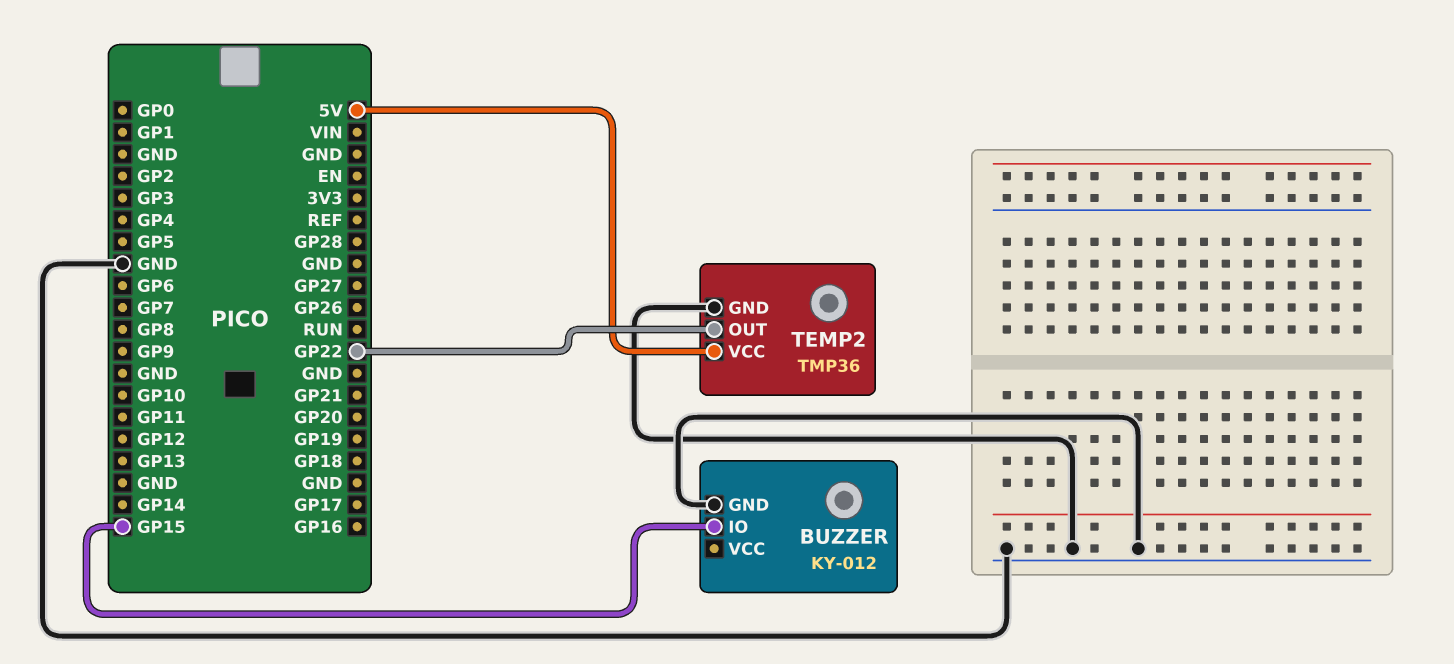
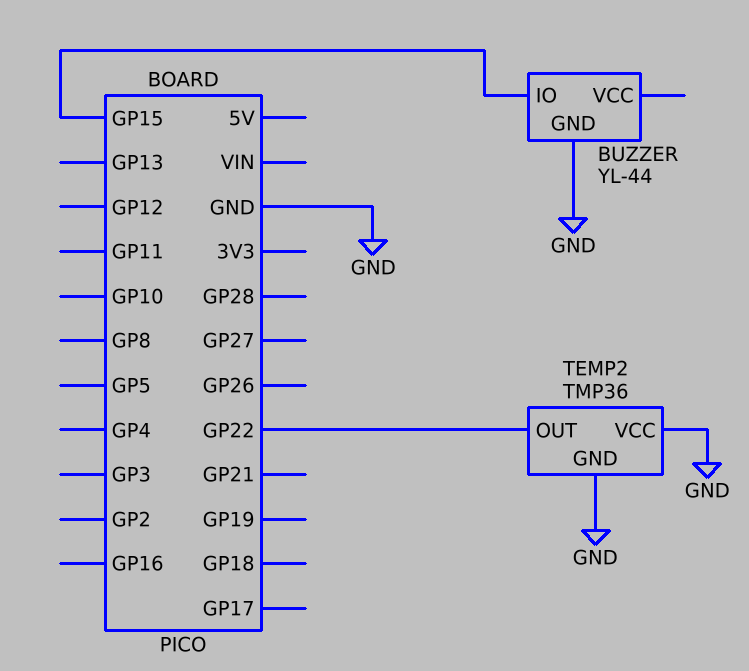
BUZZER: KY-012 -> YL-44
TEMP2 pin VCC: 5V -> GND

